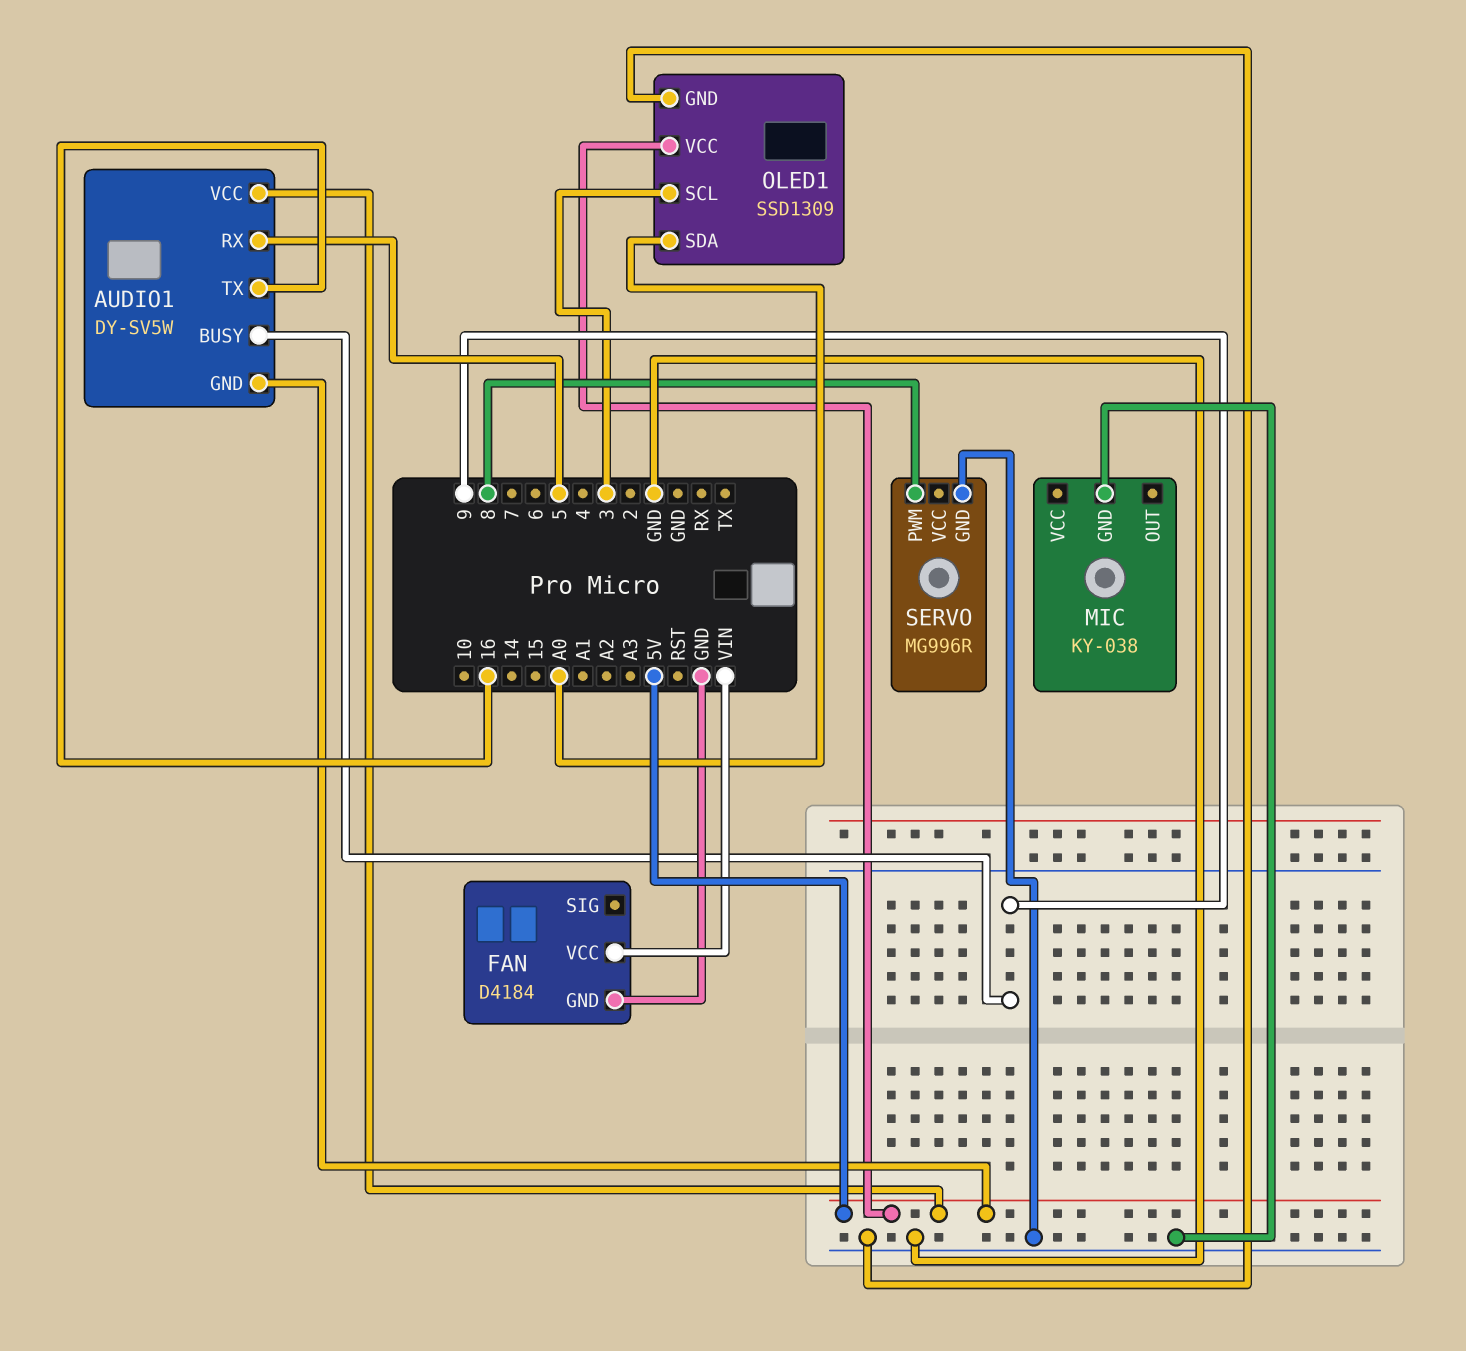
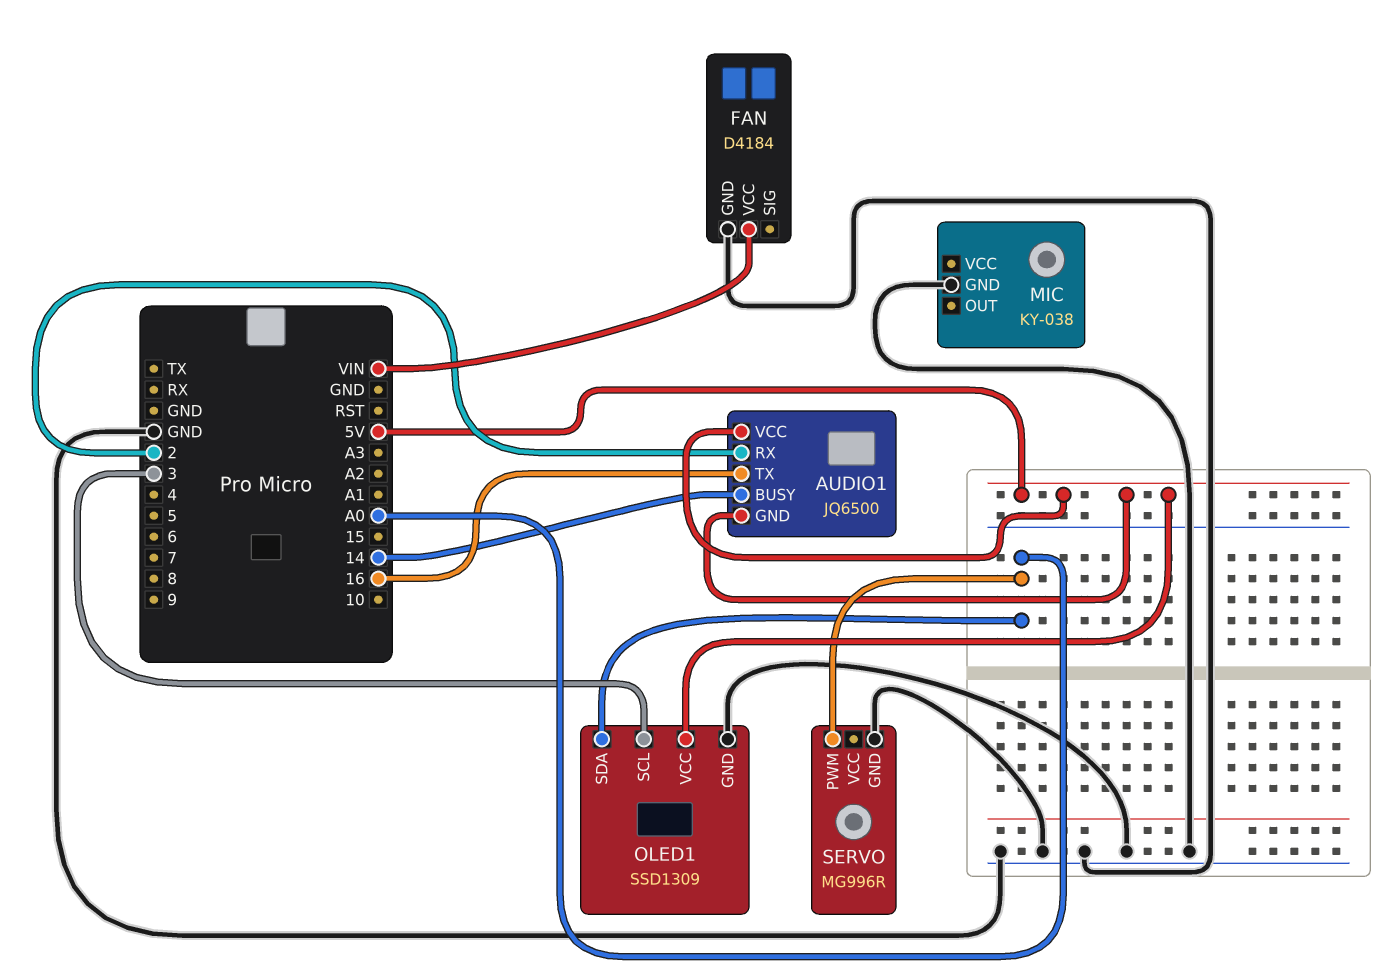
AUDIO1: DY-SV5W -> JQ6500
AUDIO1 pin BUSY: 9 -> 14
AUDIO1 pin RX: 5 -> 2
SERVO pin PWM: 8 -> A0

